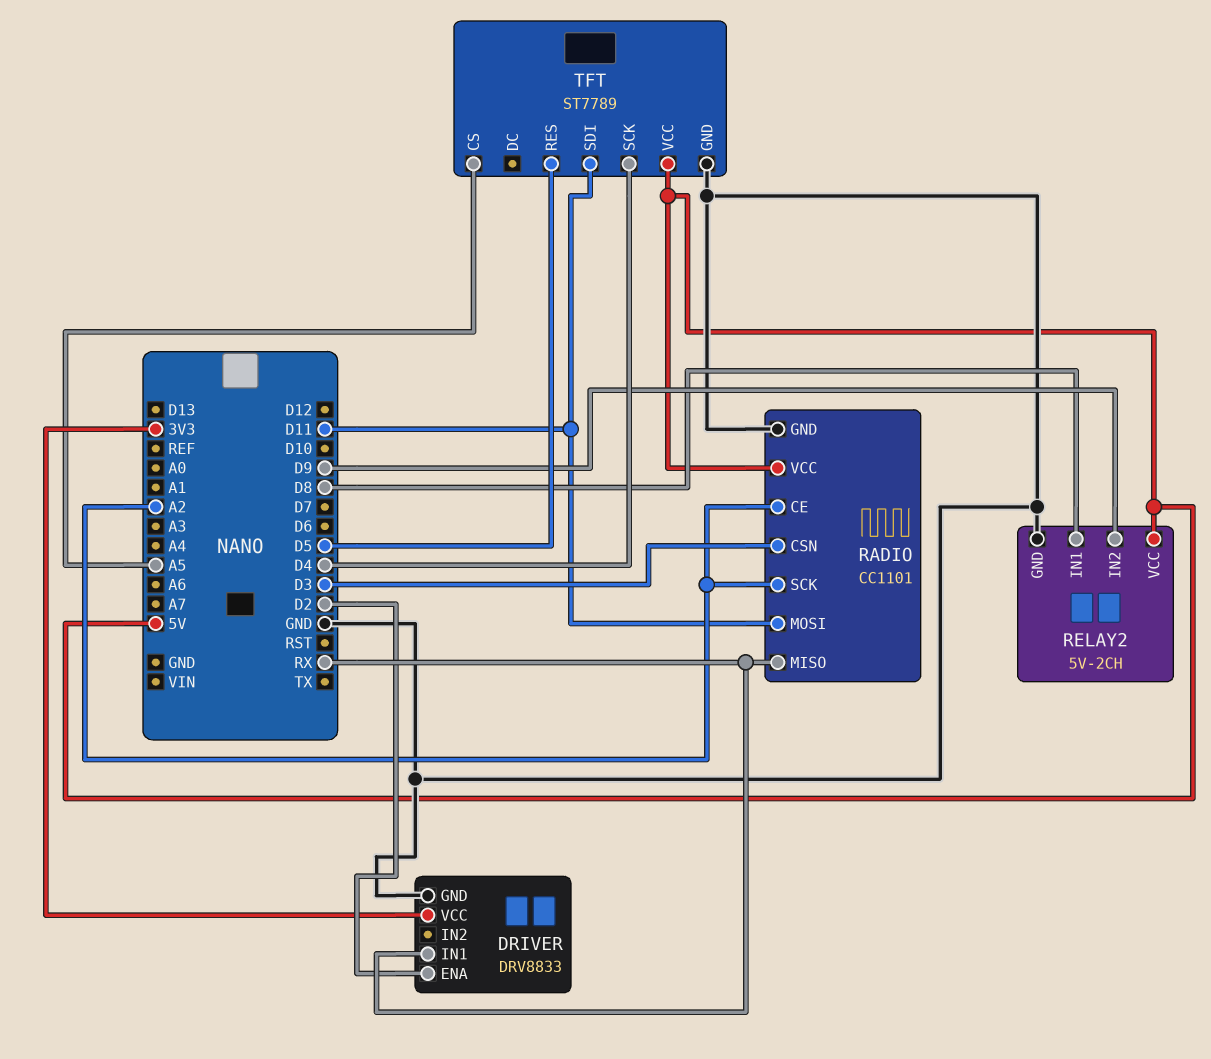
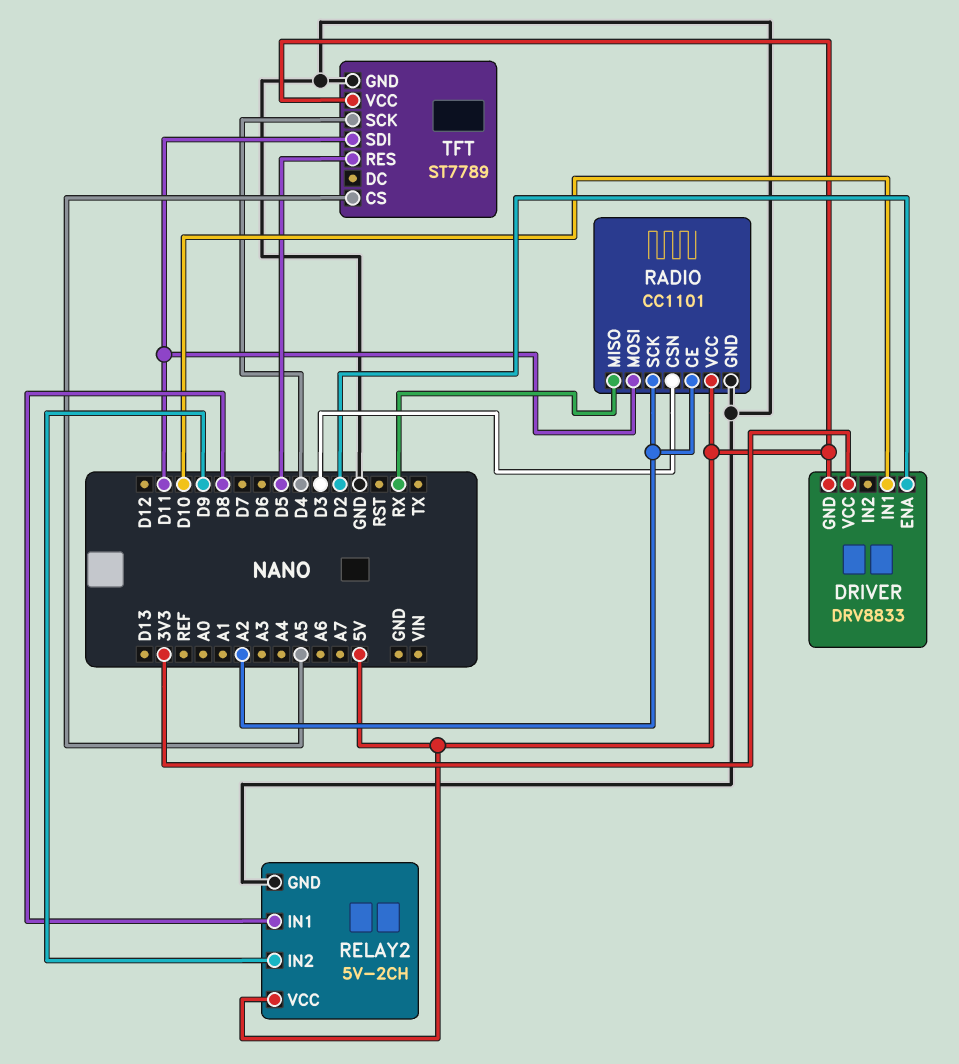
DRIVER pin GND: GND -> 5V
DRIVER pin IN1: RX -> D10

